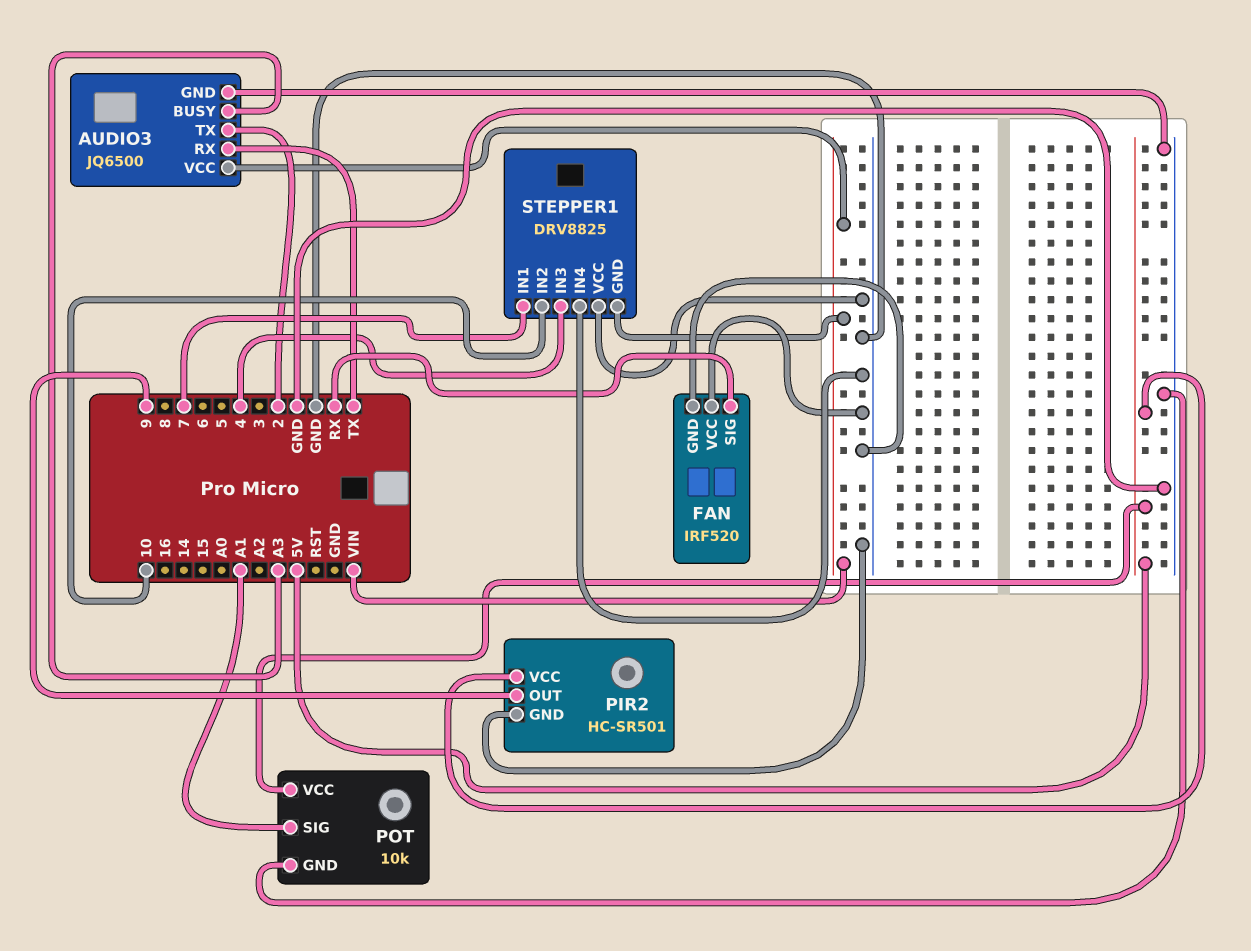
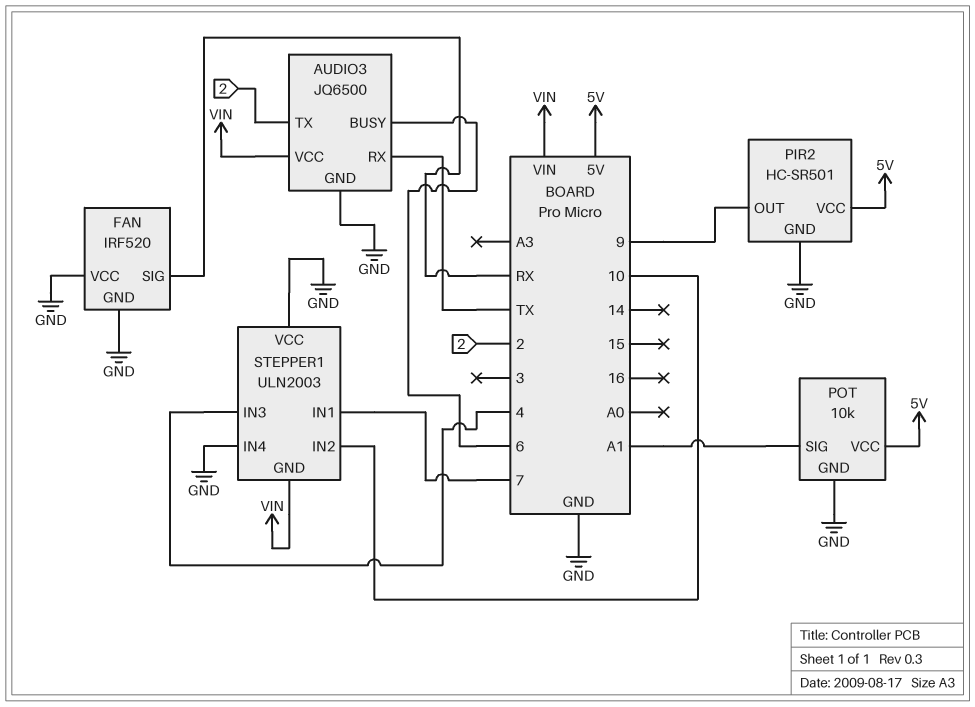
AUDIO3 pin BUSY: A3 -> 6
STEPPER1: DRV8825 -> ULN2003

